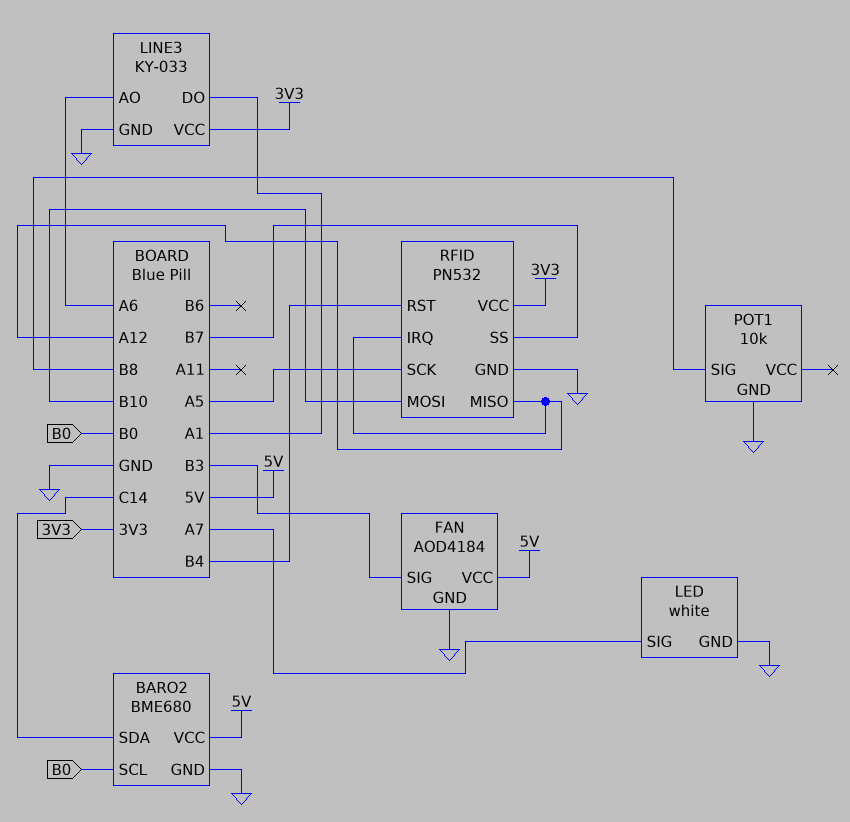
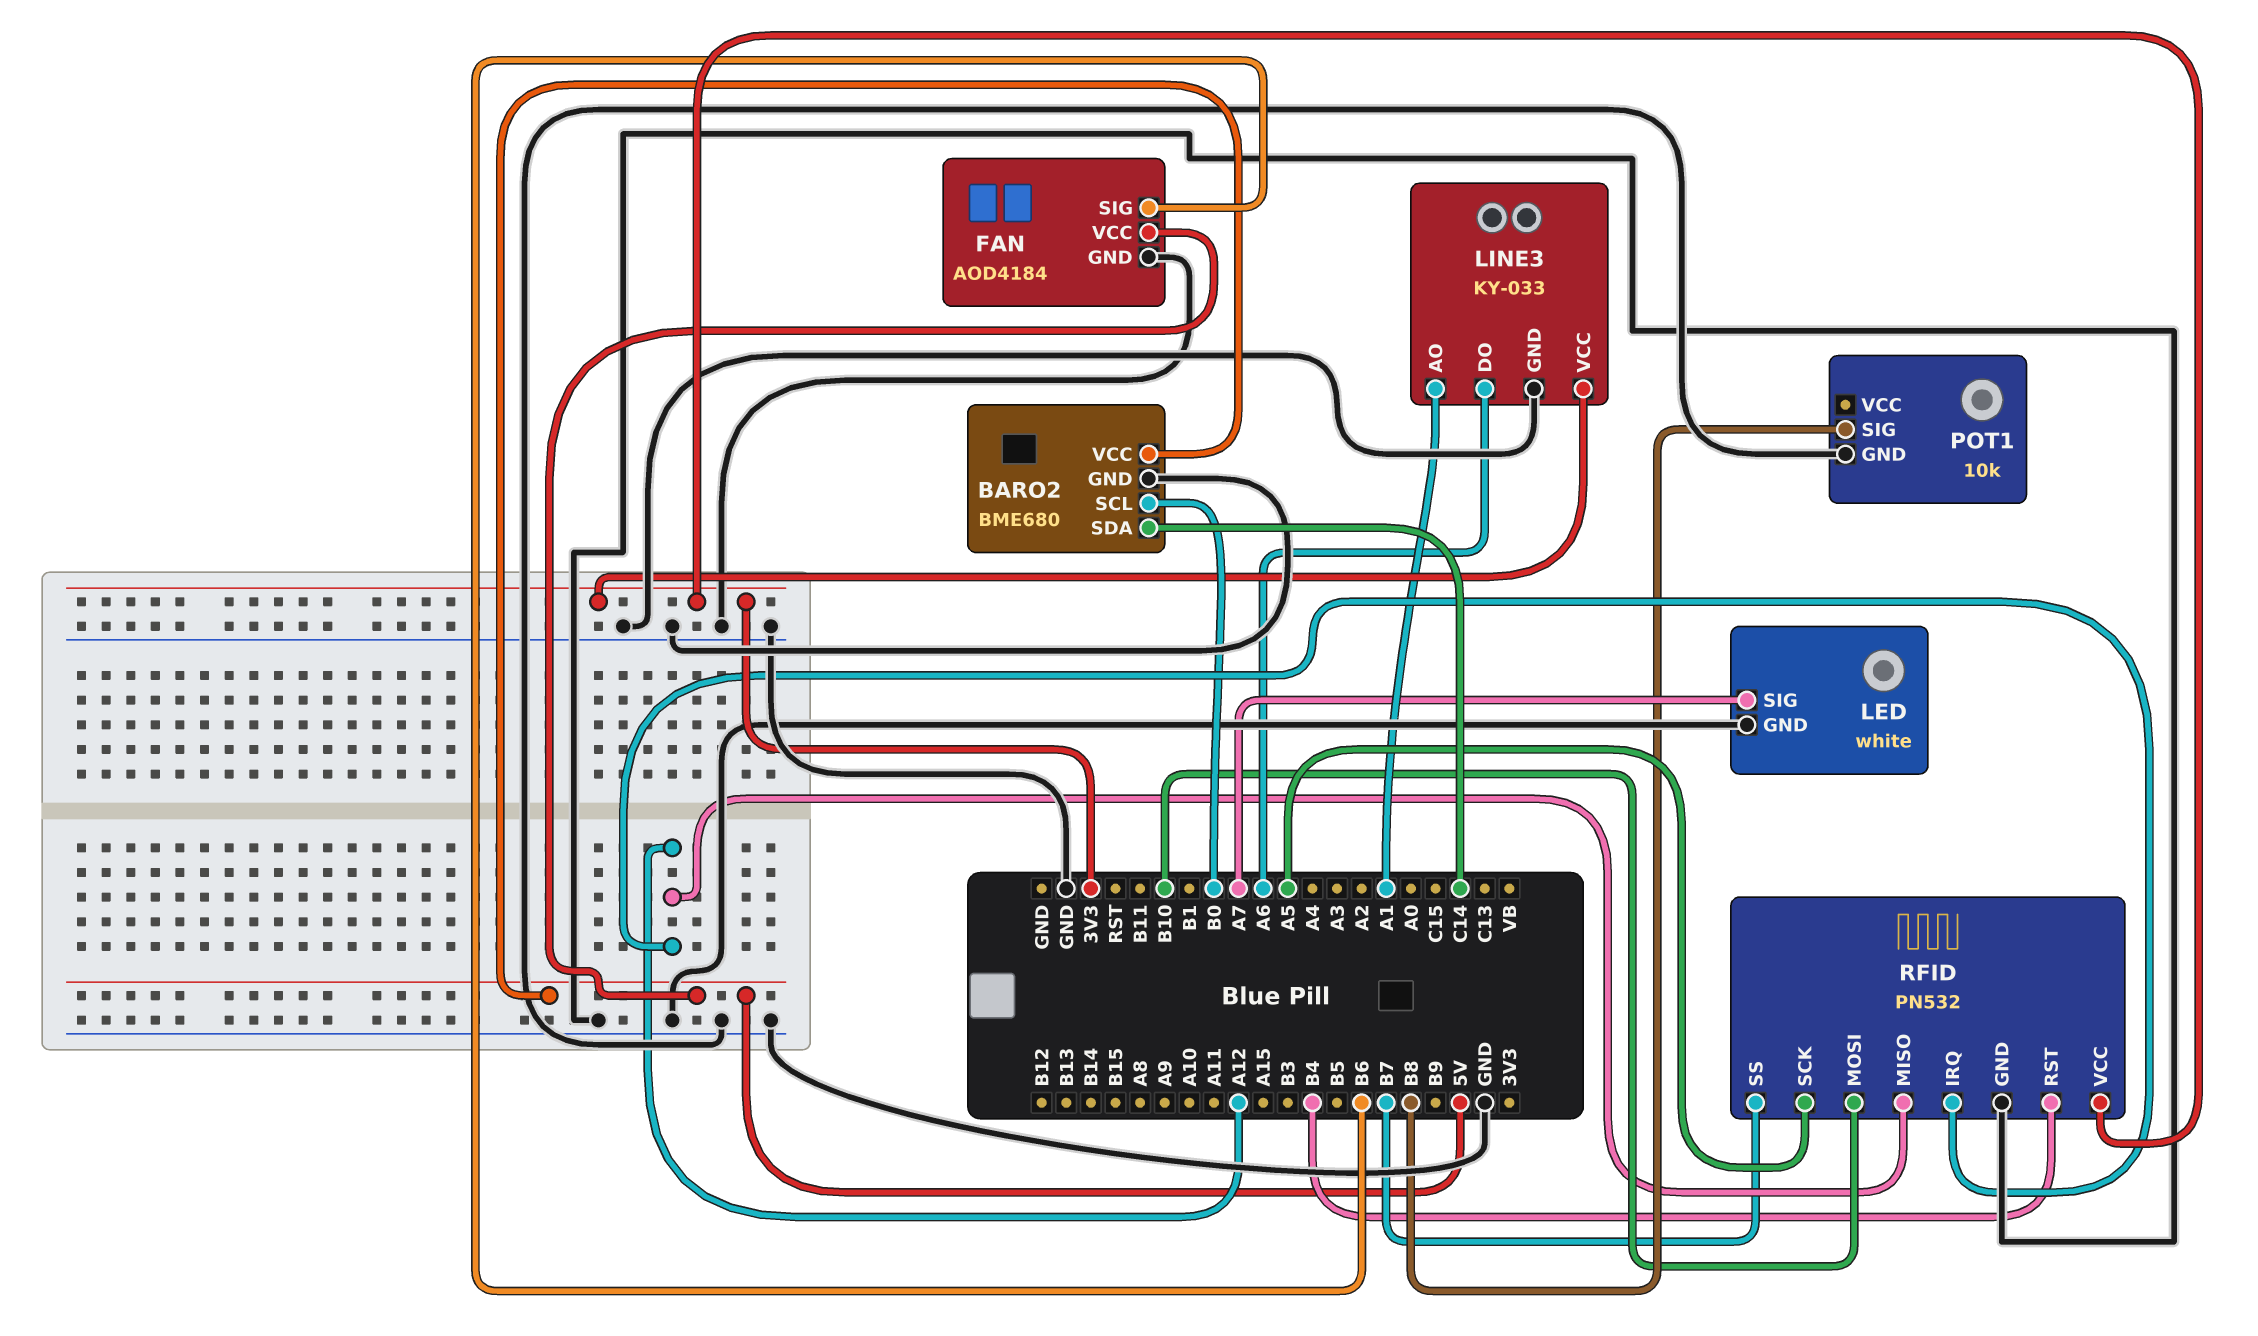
FAN pin SIG: B3 -> B6
LINE3 pin AO: A6 -> A1
LINE3 pin DO: A1 -> A6

